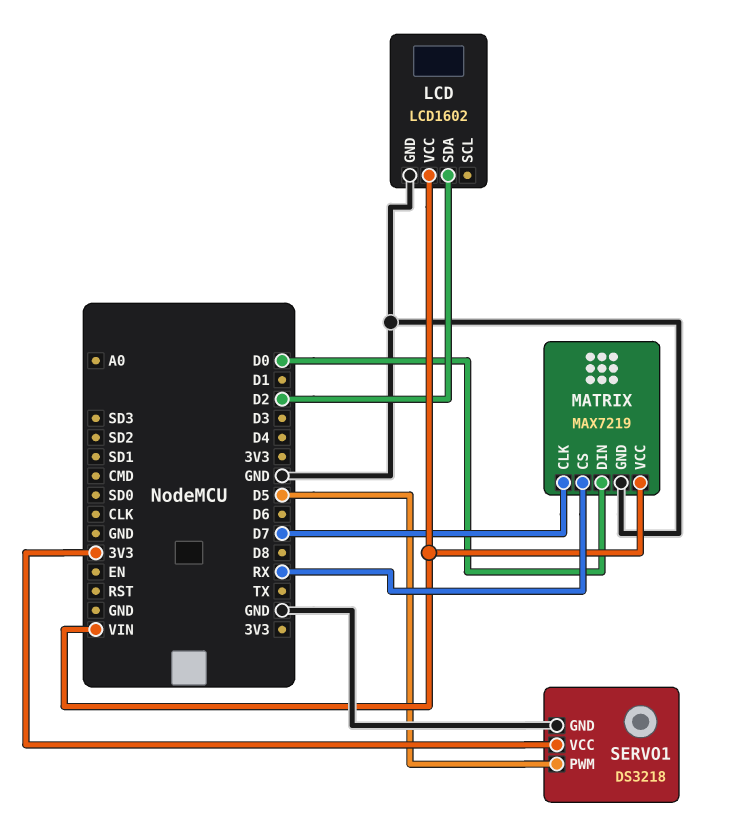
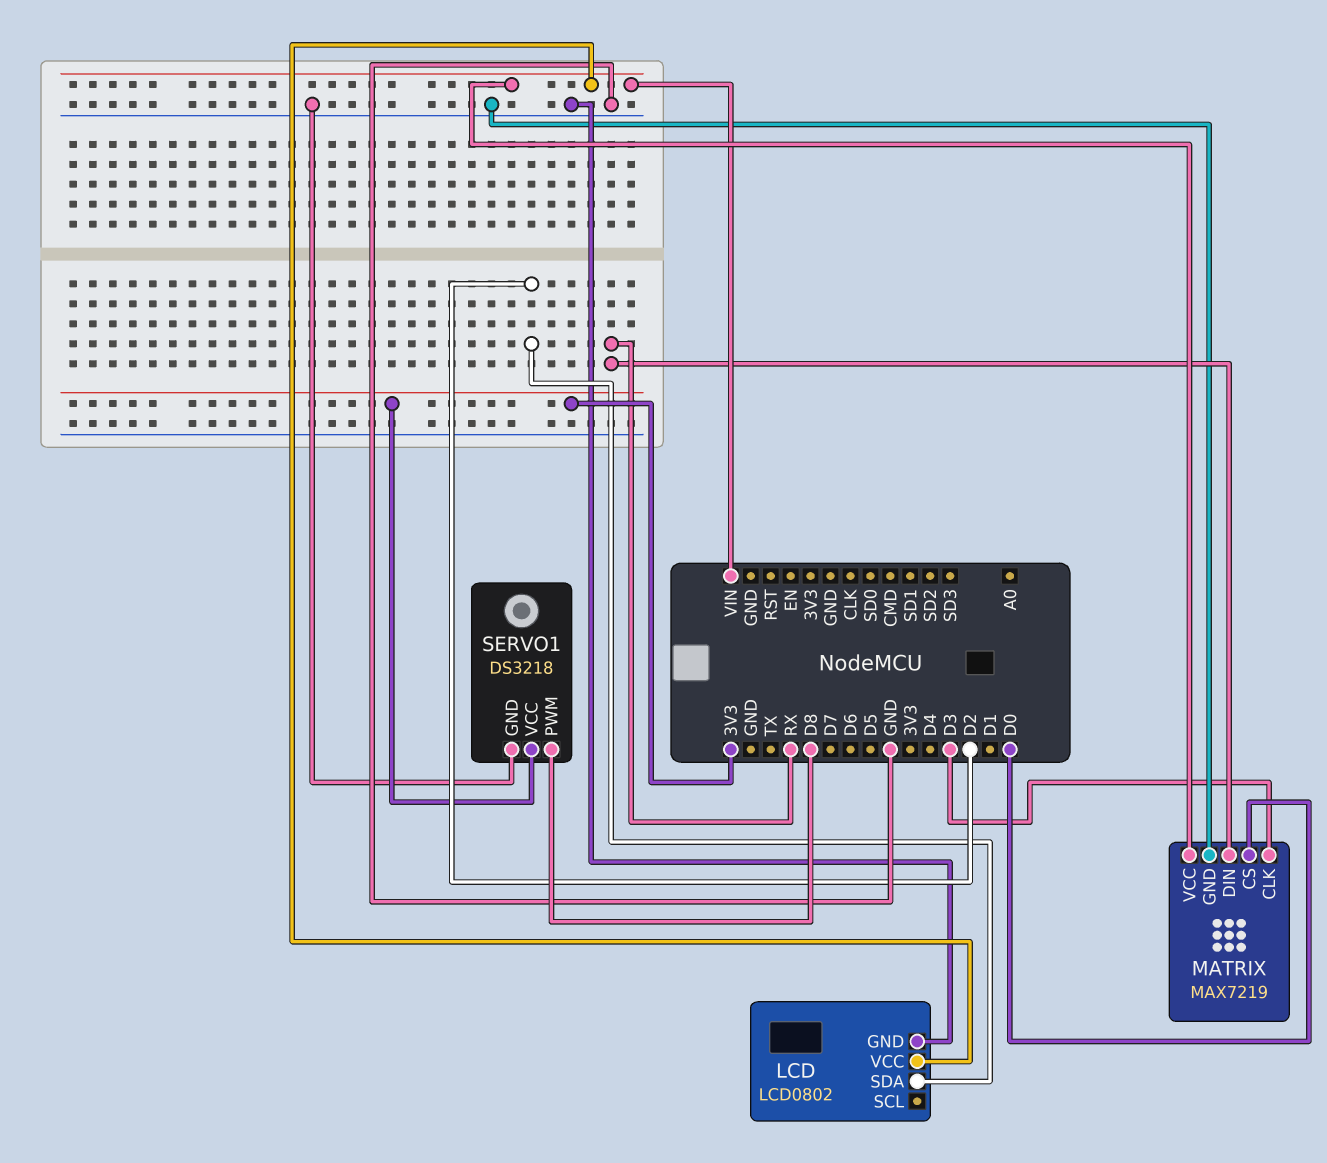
LCD: LCD1602 -> LCD0802
MATRIX pin CLK: D7 -> D3
MATRIX pin CS: RX -> D0
MATRIX pin DIN: D0 -> RX
SERVO1 pin PWM: D5 -> D8

